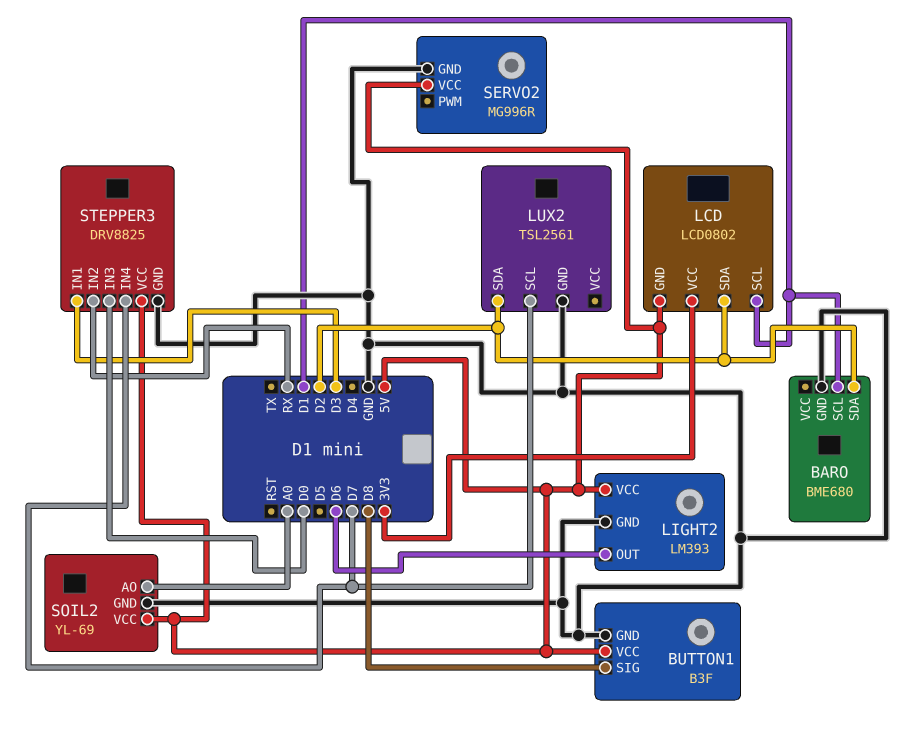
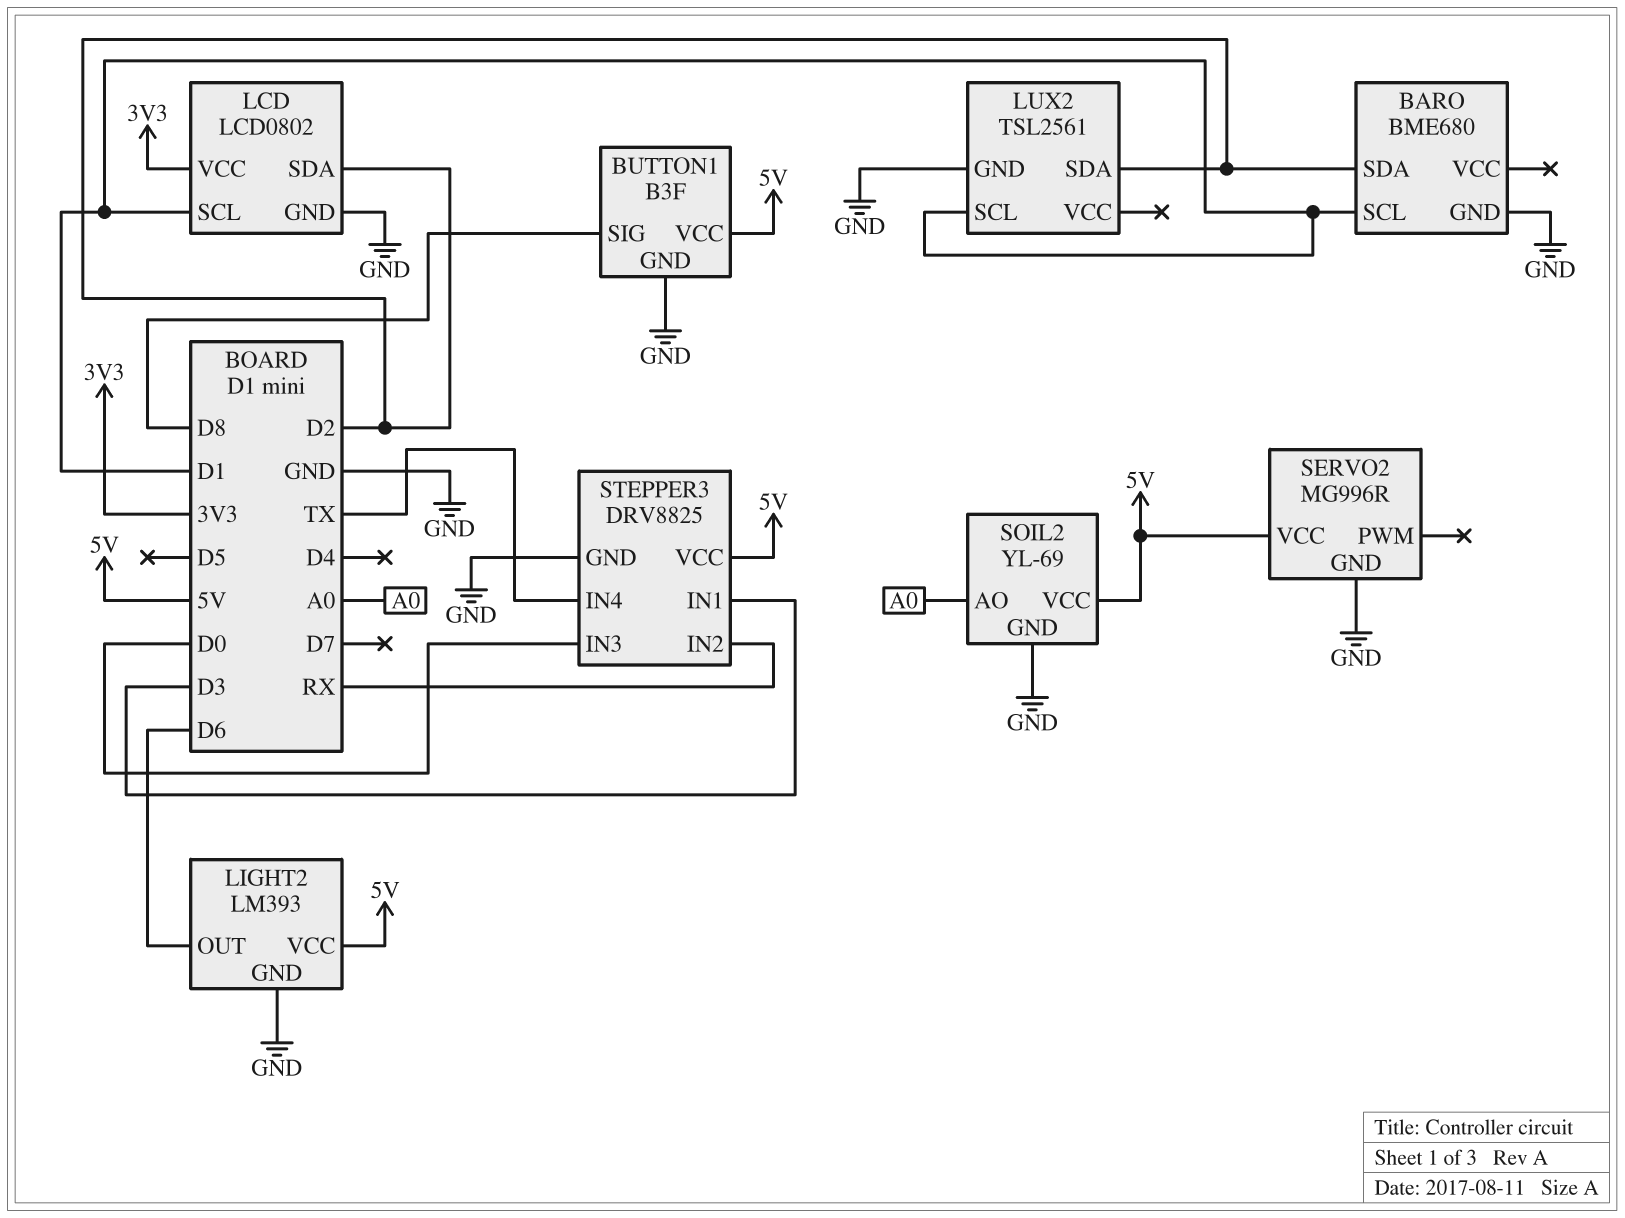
LCD pin GND: 5V -> GND
LUX2 pin SCL: D7 -> D1
STEPPER3 pin IN4: D7 -> TX

